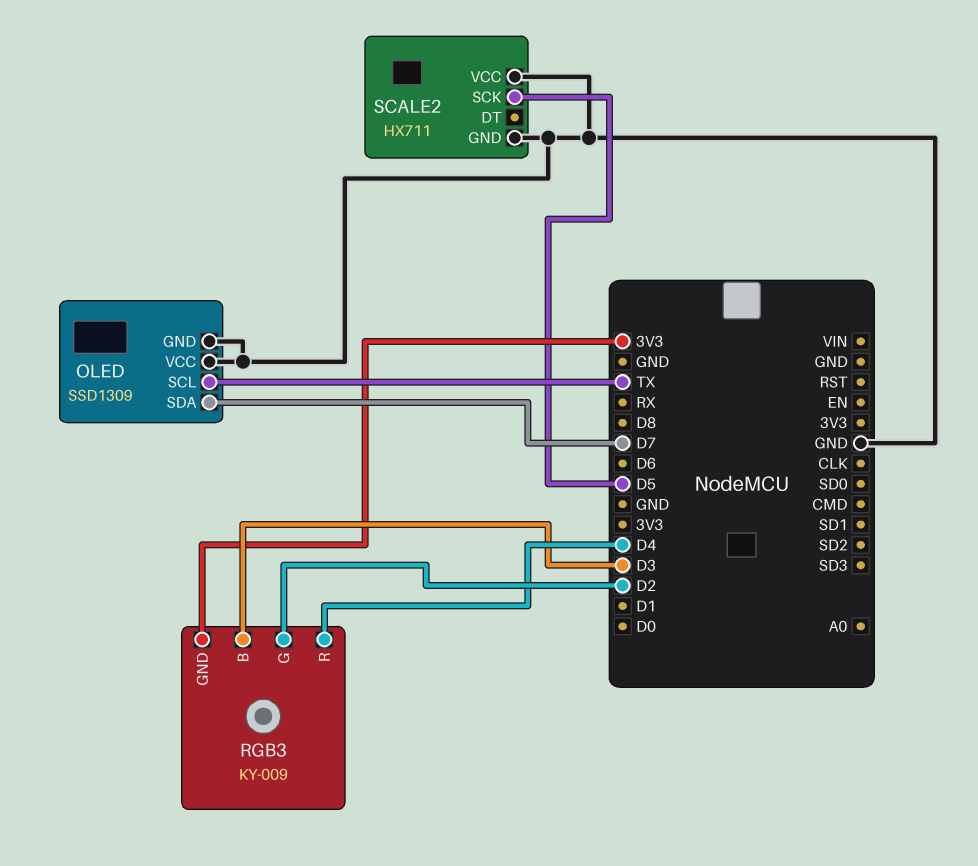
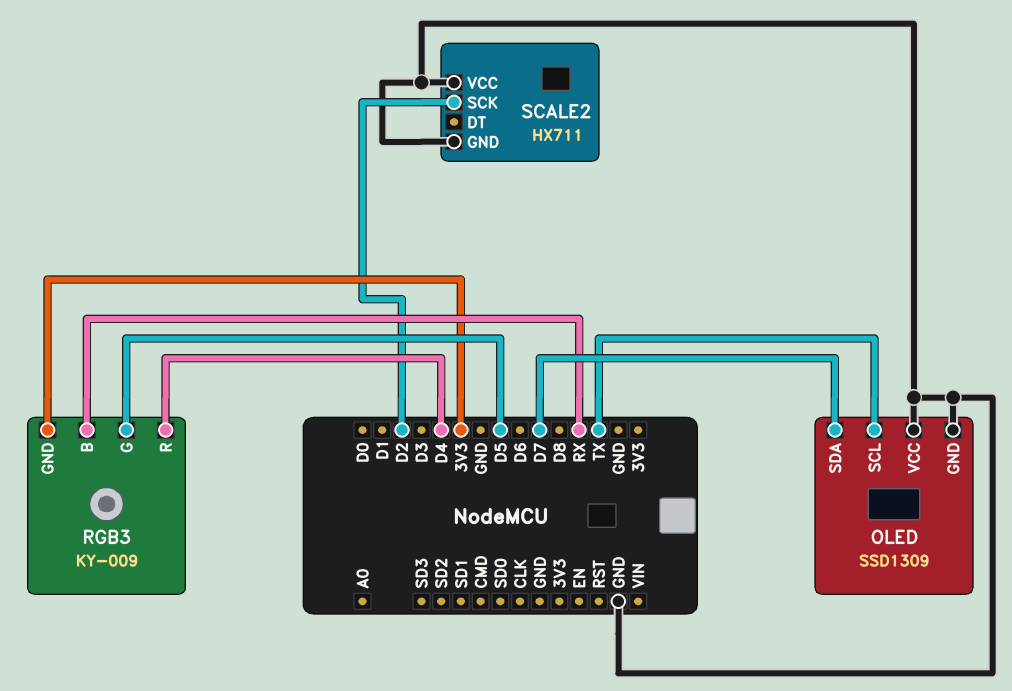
RGB3 pin B: D3 -> RX
RGB3 pin G: D2 -> D5
SCALE2 pin SCK: D5 -> D2

